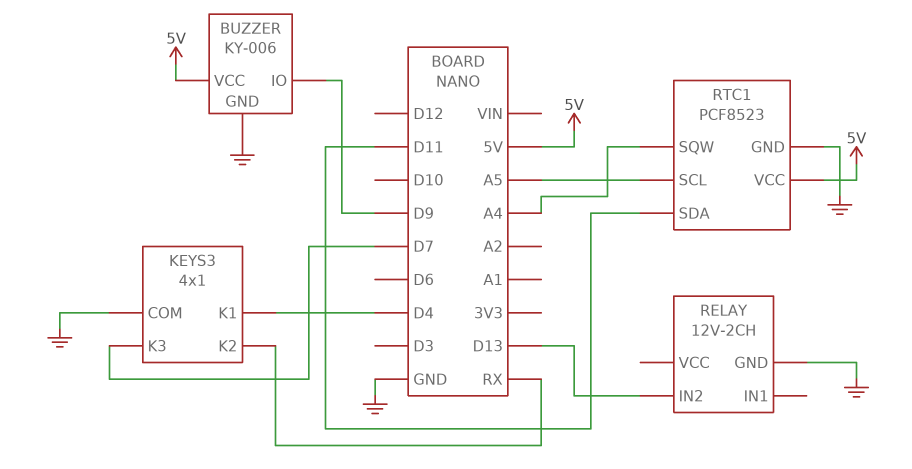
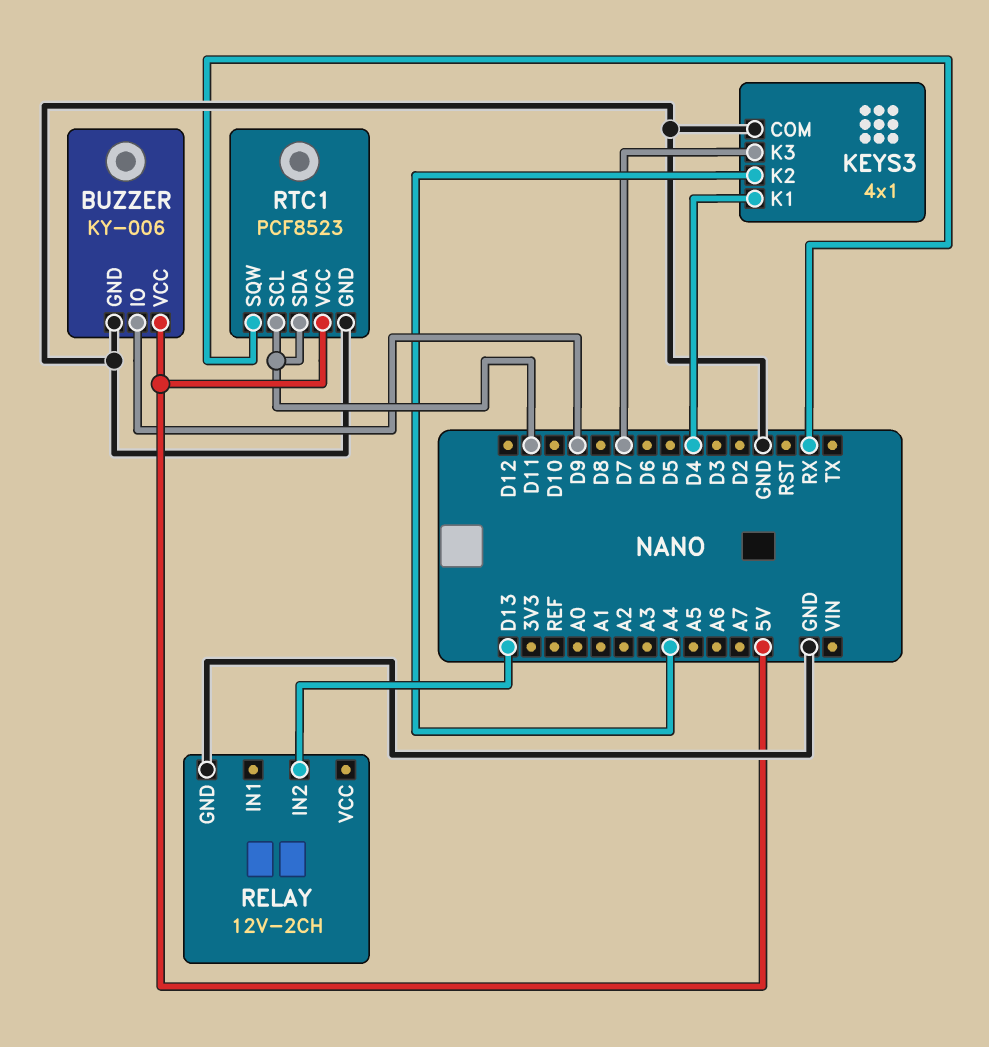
KEYS3 pin K2: RX -> A4
RTC1 pin SCL: A5 -> D11
RTC1 pin SQW: A4 -> RX

